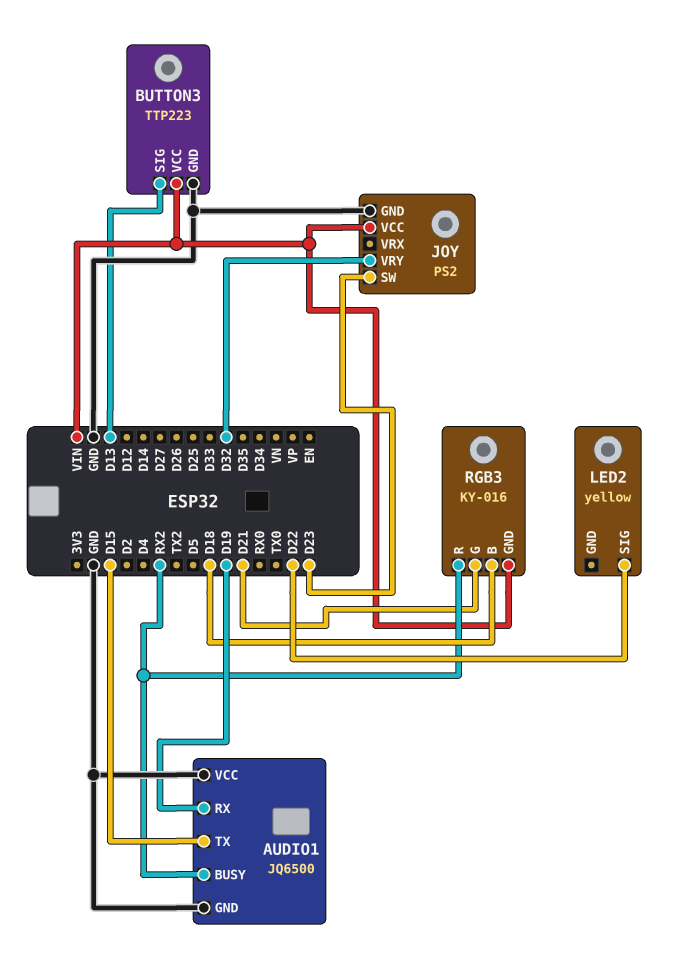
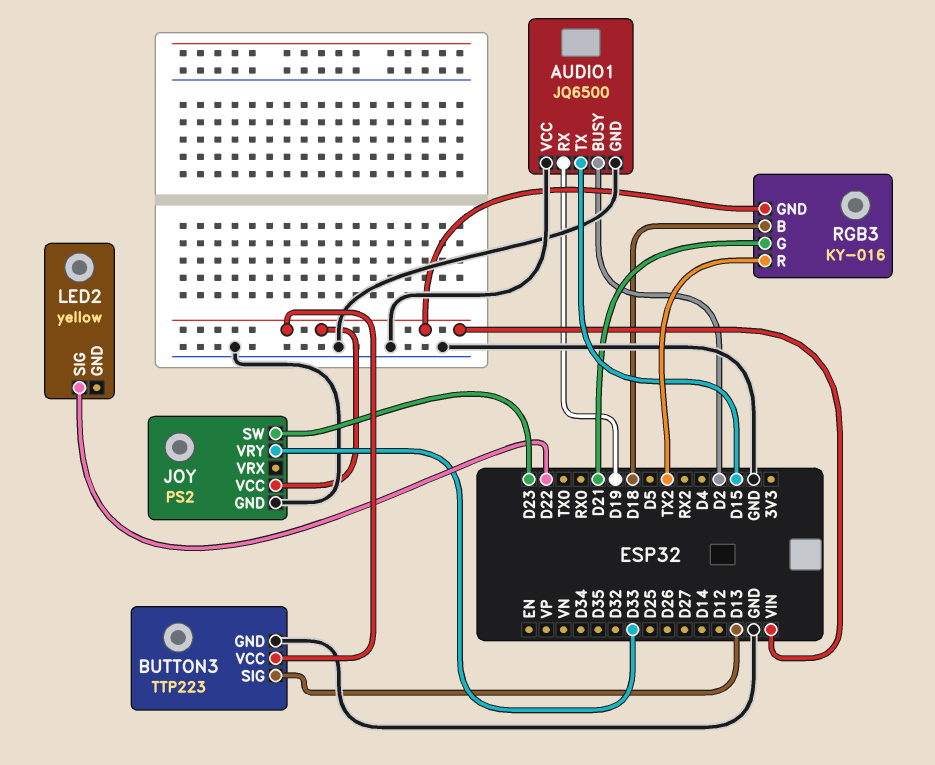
AUDIO1 pin BUSY: RX2 -> D2
JOY pin VRY: D32 -> D33
RGB3 pin R: RX2 -> TX2

